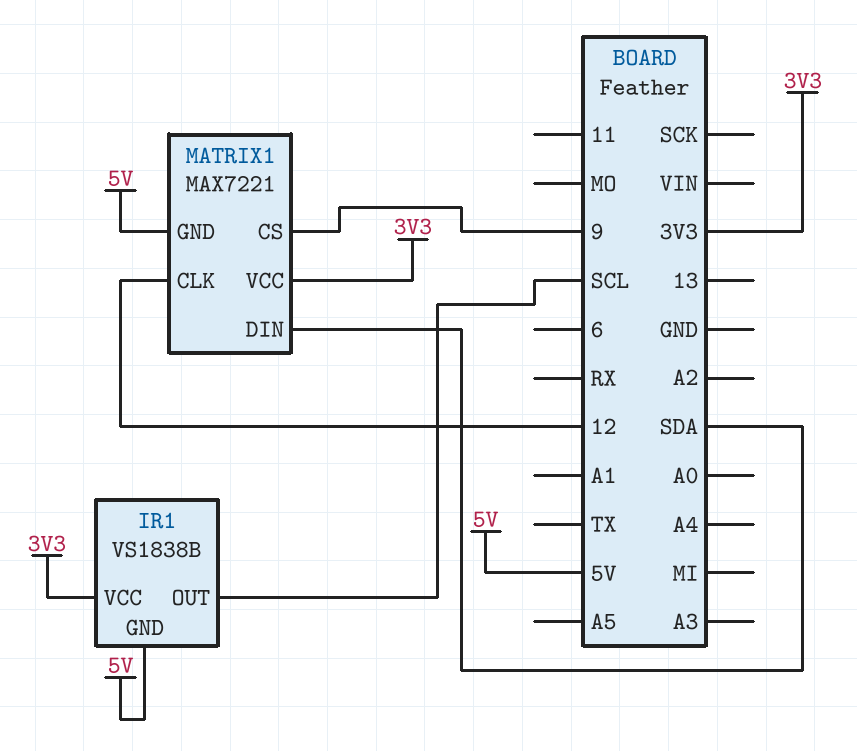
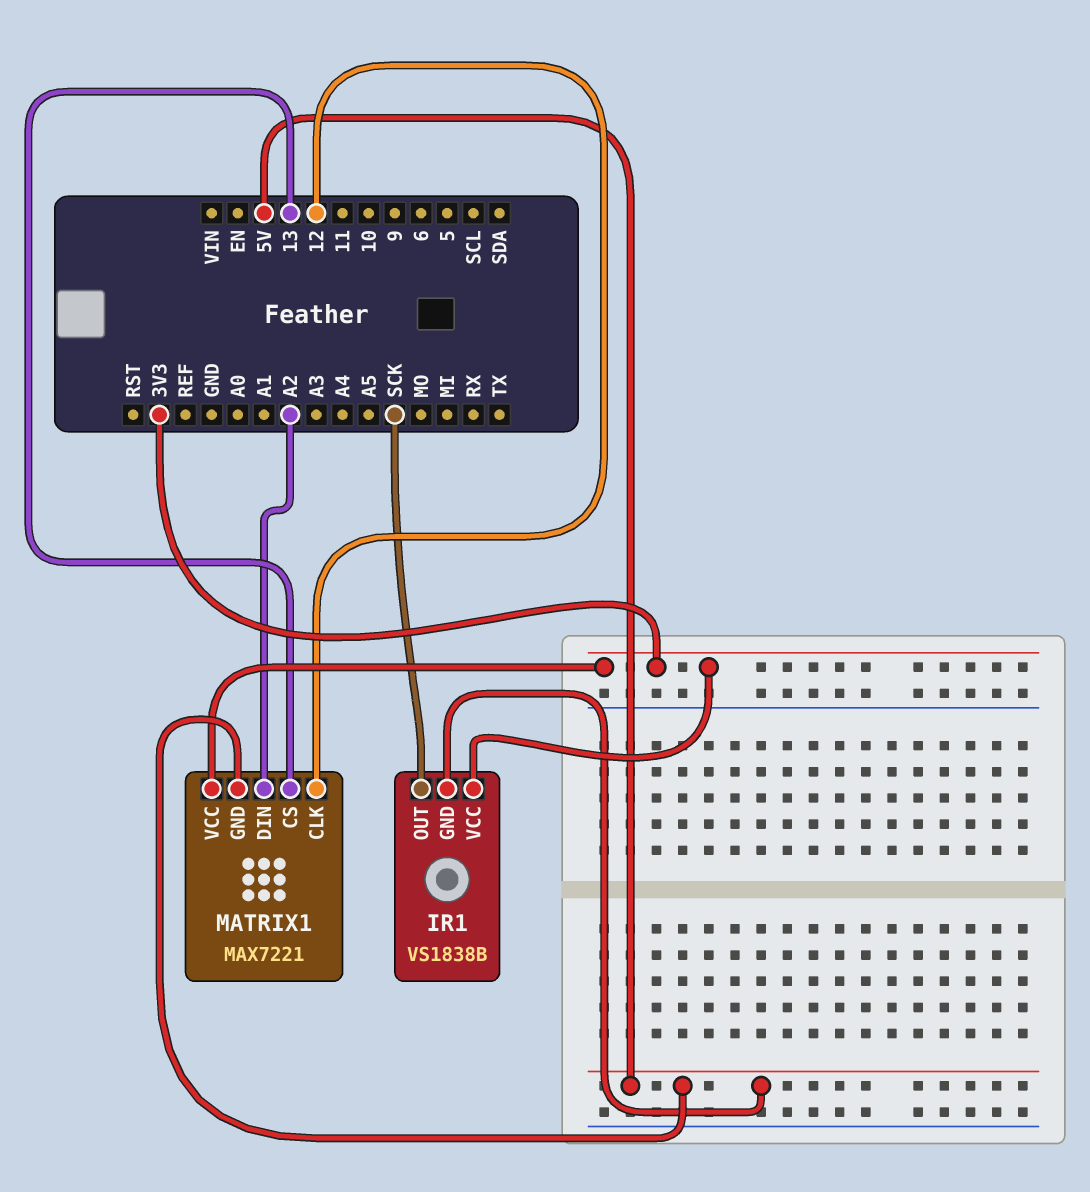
IR1 pin OUT: SCL -> SCK
MATRIX1 pin CS: 9 -> 13
MATRIX1 pin DIN: SDA -> A2

